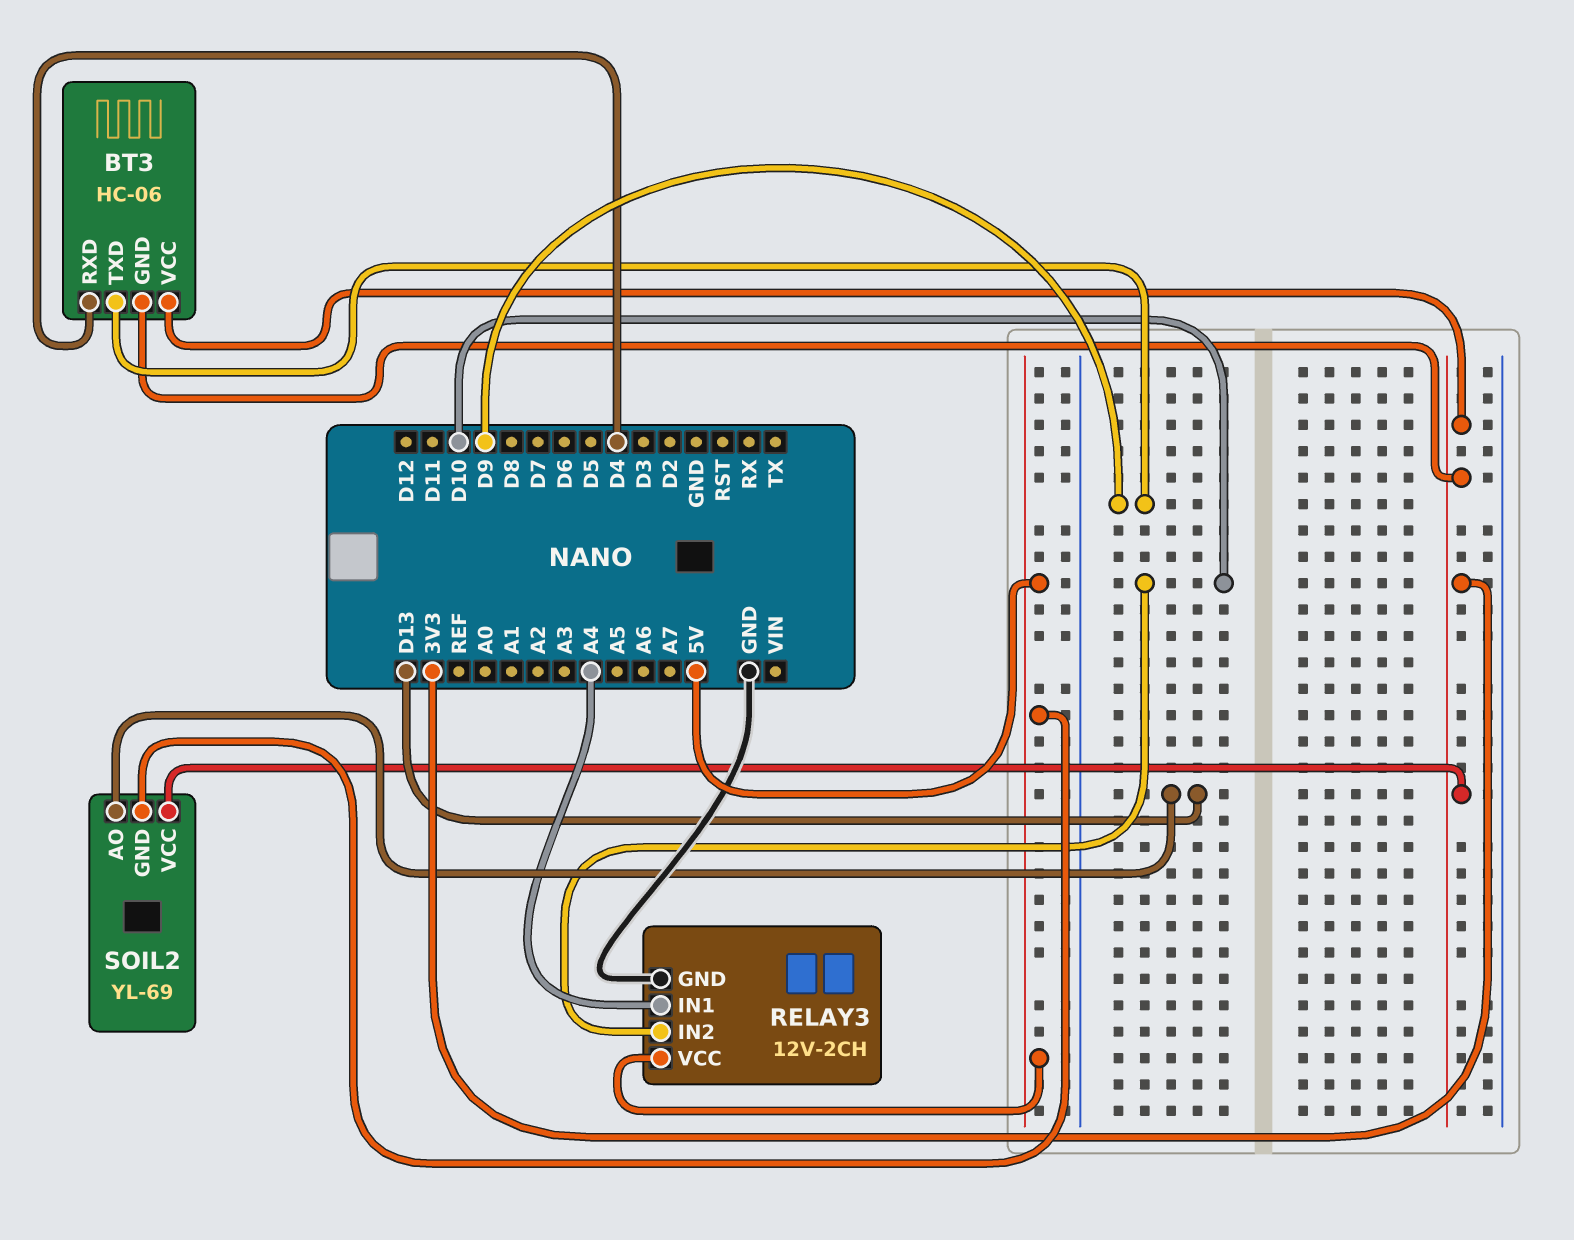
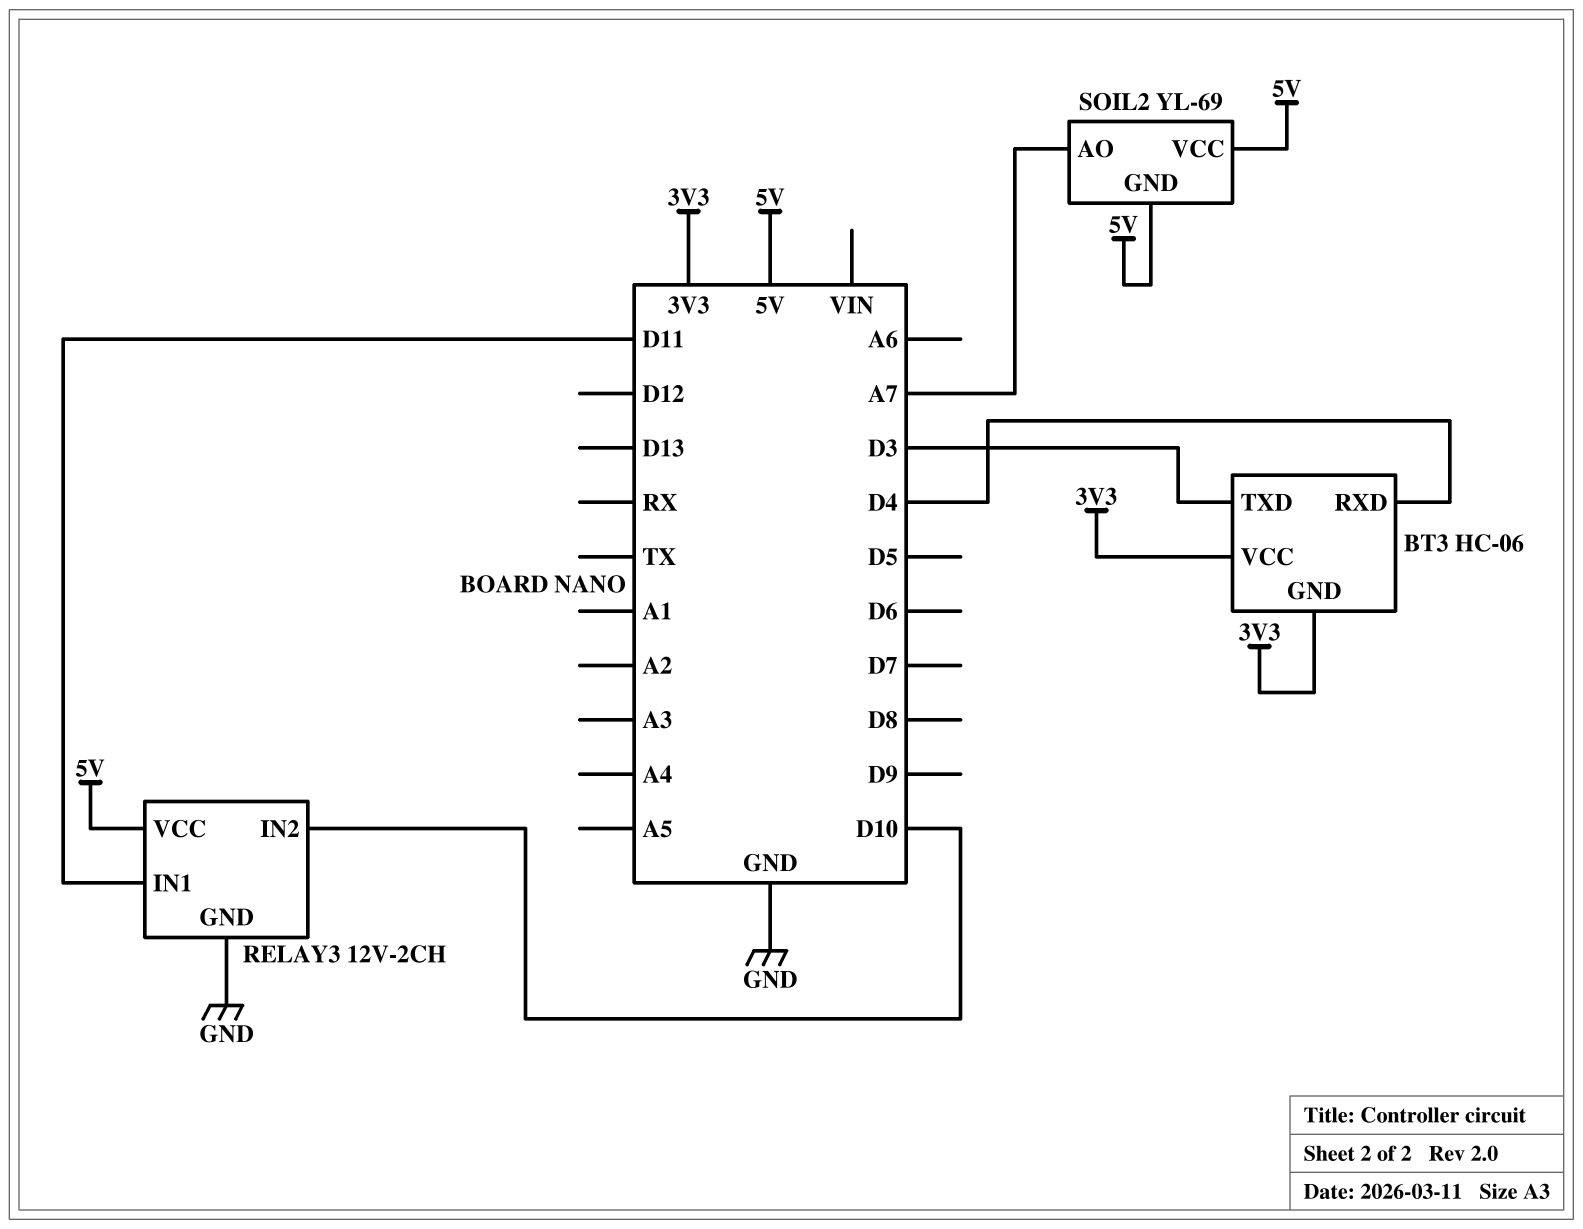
BT3 pin TXD: D9 -> D3
RELAY3 pin IN1: A4 -> D11
SOIL2 pin AO: D13 -> A7
SOIL2 pin VCC: 3V3 -> 5V

